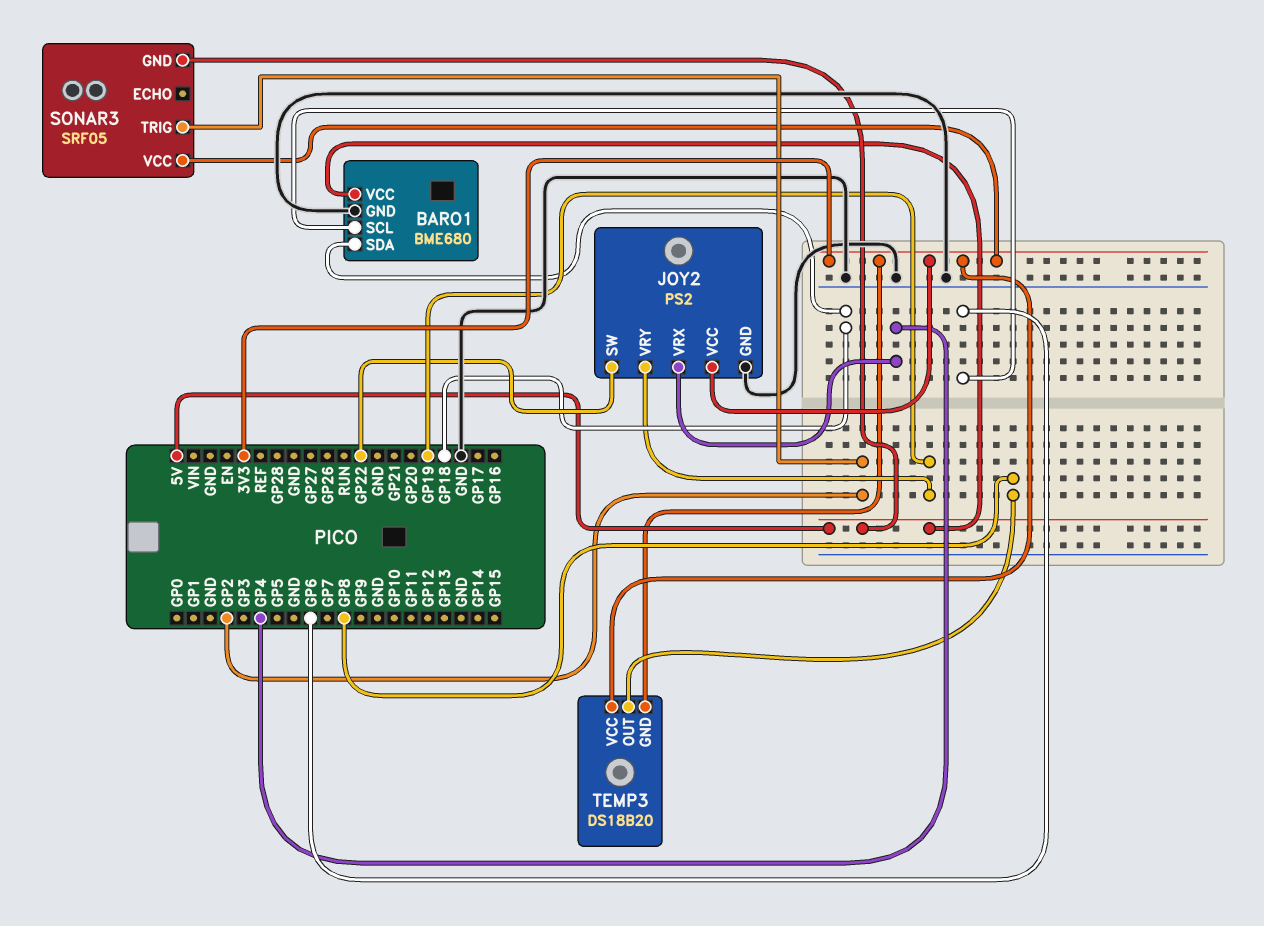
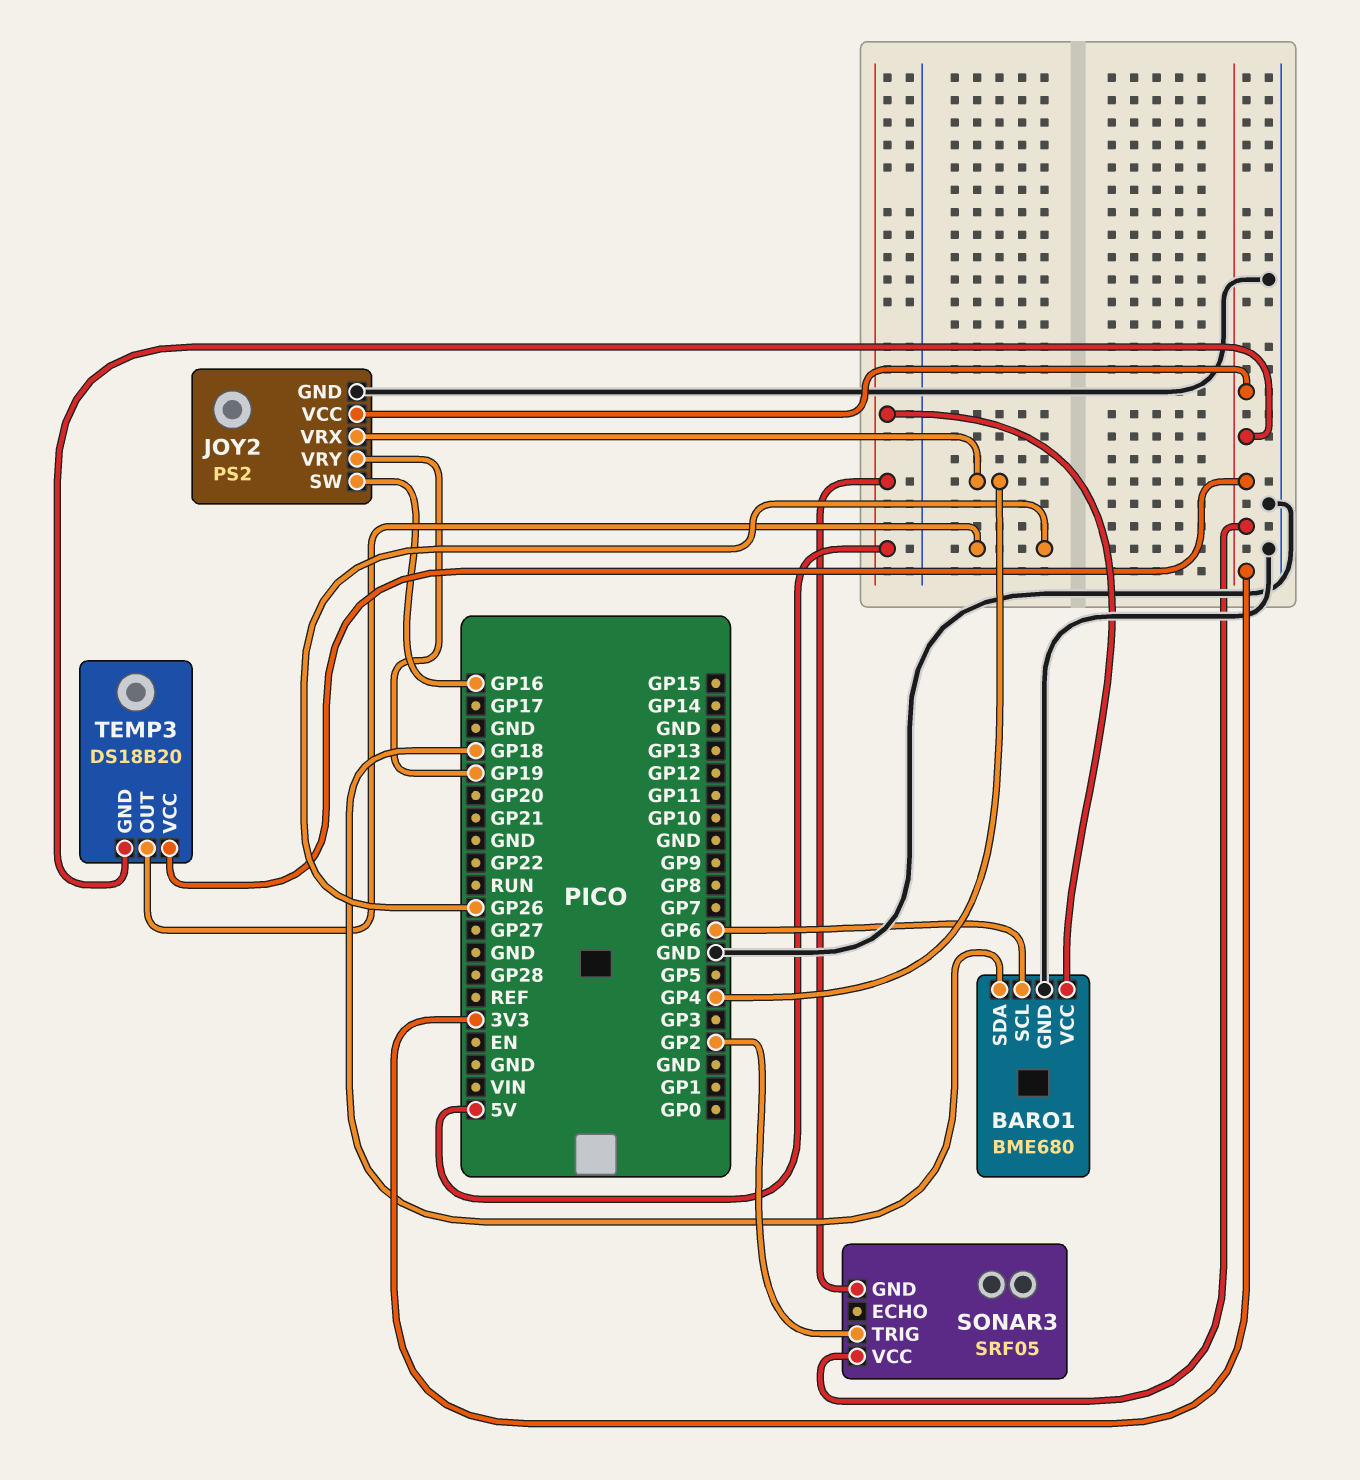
JOY2 pin SW: GP22 -> GP16
TEMP3 pin OUT: GP8 -> GP26

